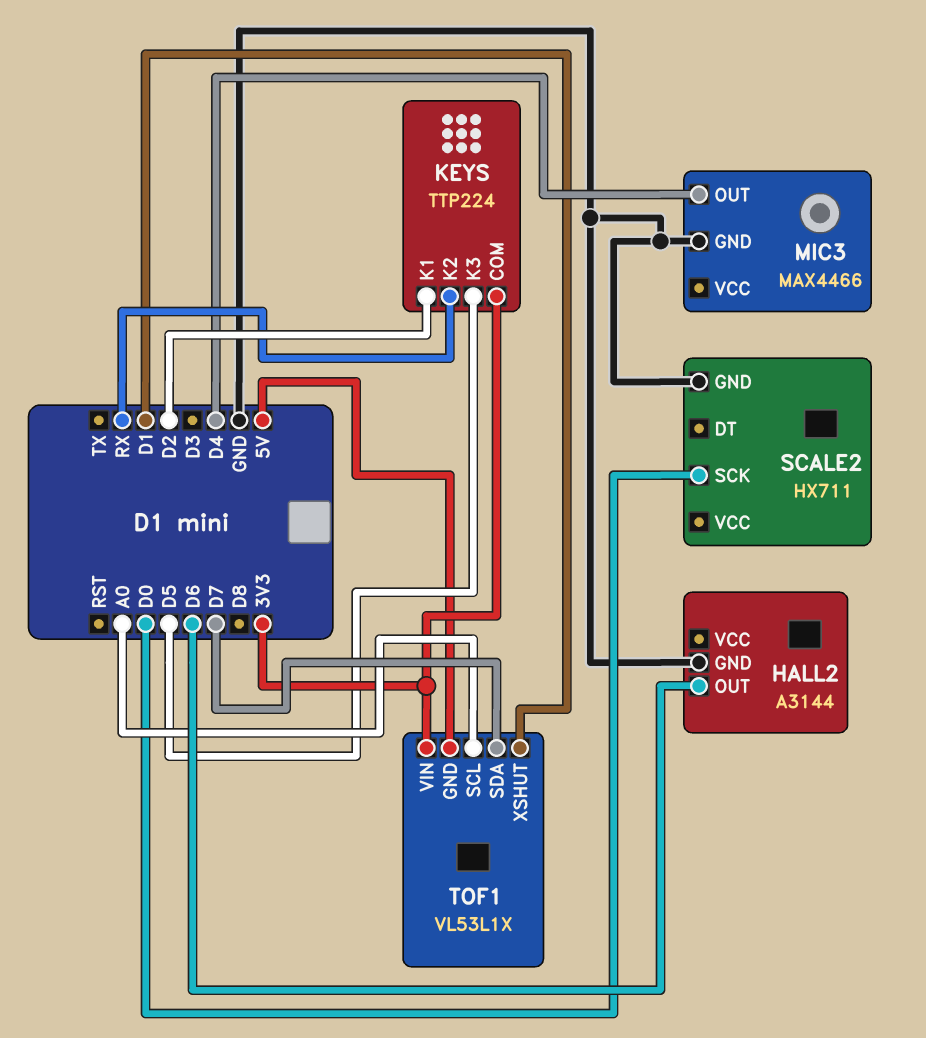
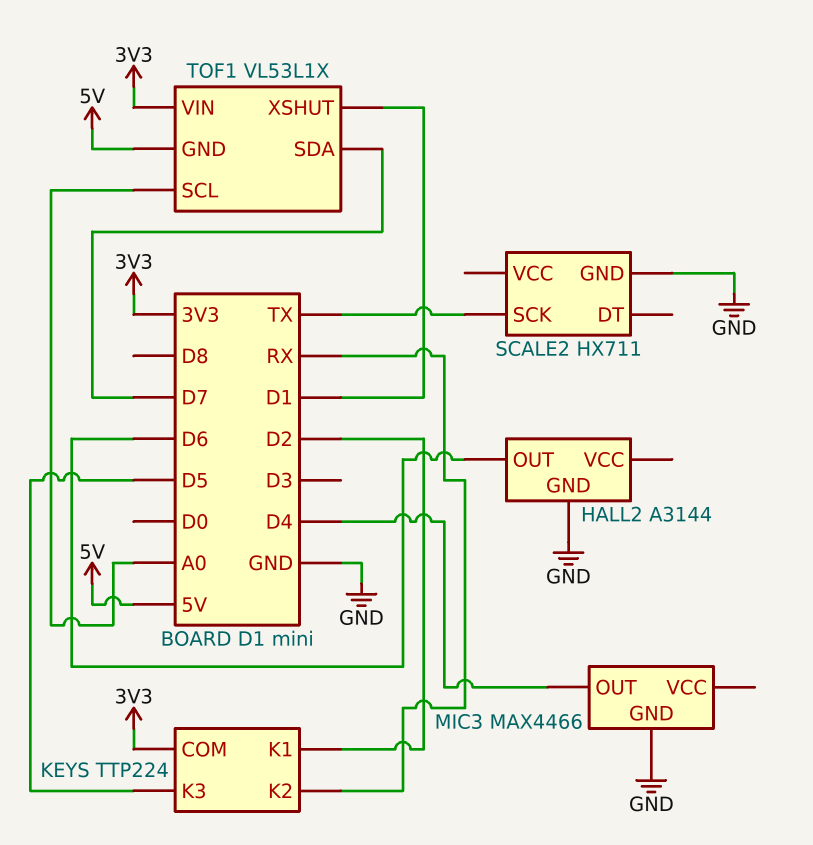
SCALE2 pin SCK: D0 -> TX

